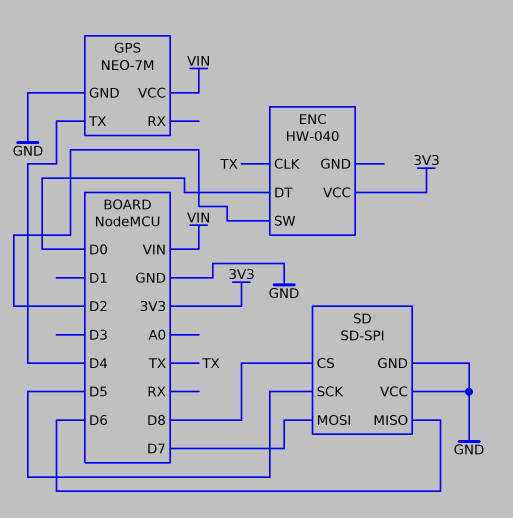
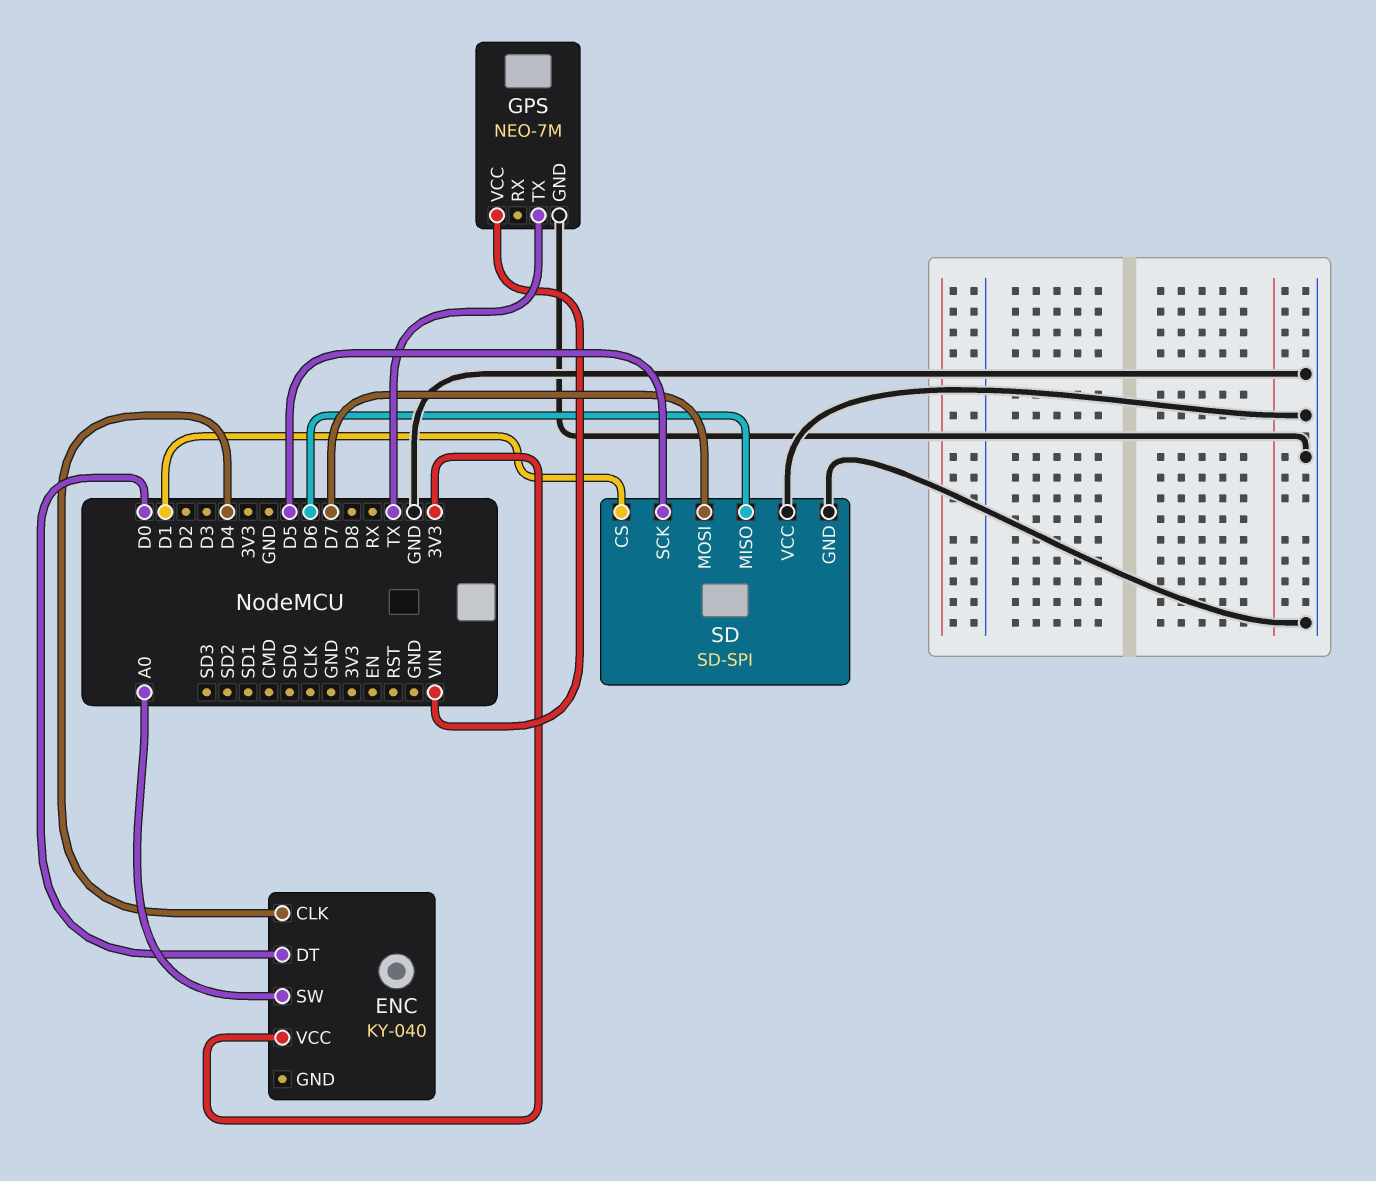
ENC: HW-040 -> KY-040
ENC pin CLK: TX -> D4
ENC pin SW: D2 -> A0
GPS pin TX: D4 -> TX
SD pin CS: D8 -> D1

